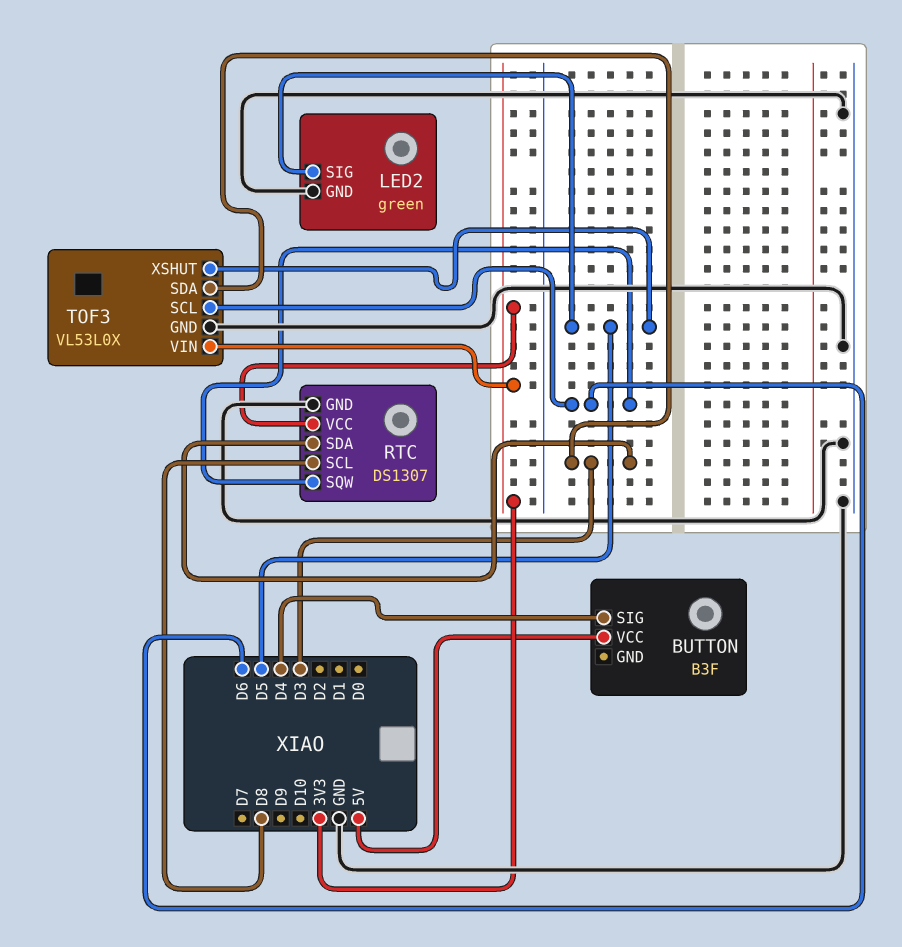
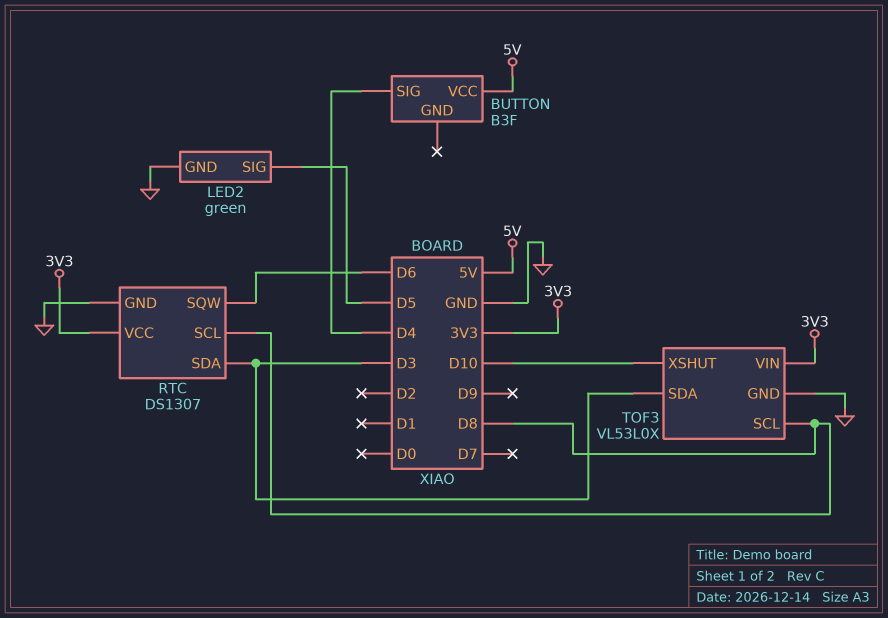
TOF3 pin SCL: D6 -> D8
TOF3 pin XSHUT: D5 -> D10

